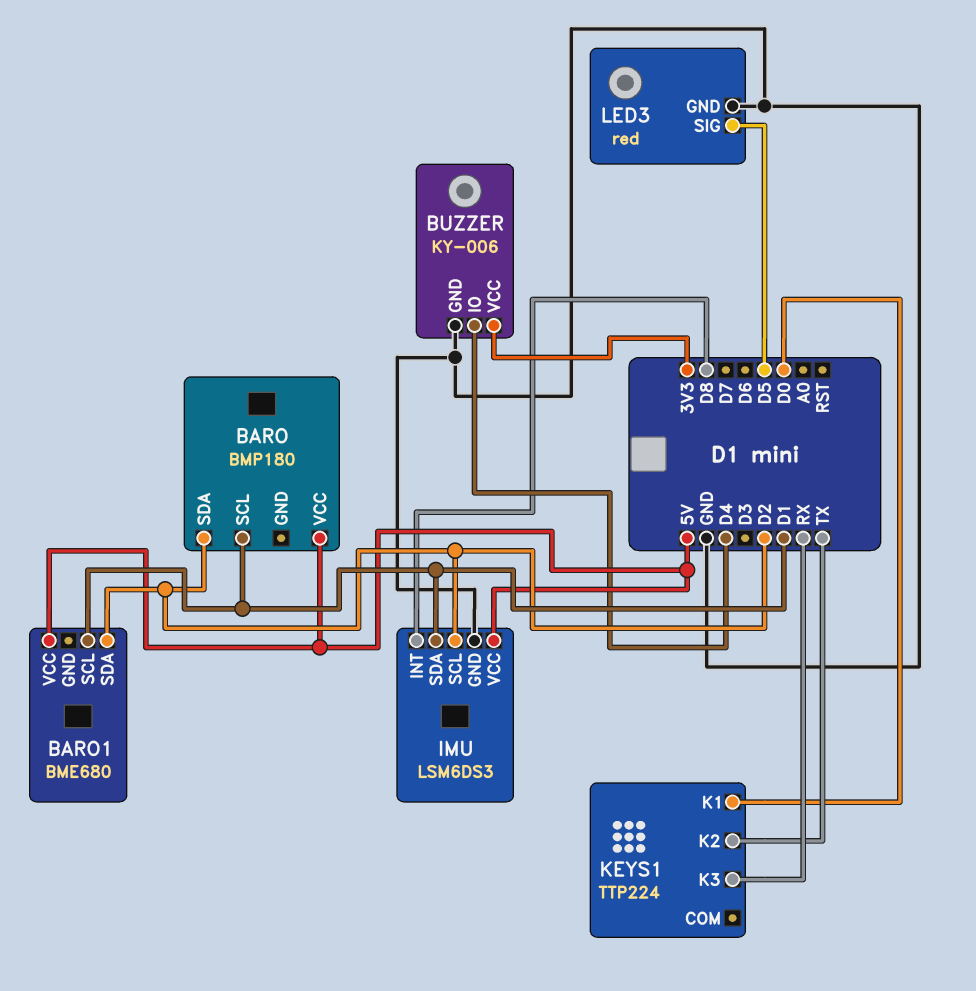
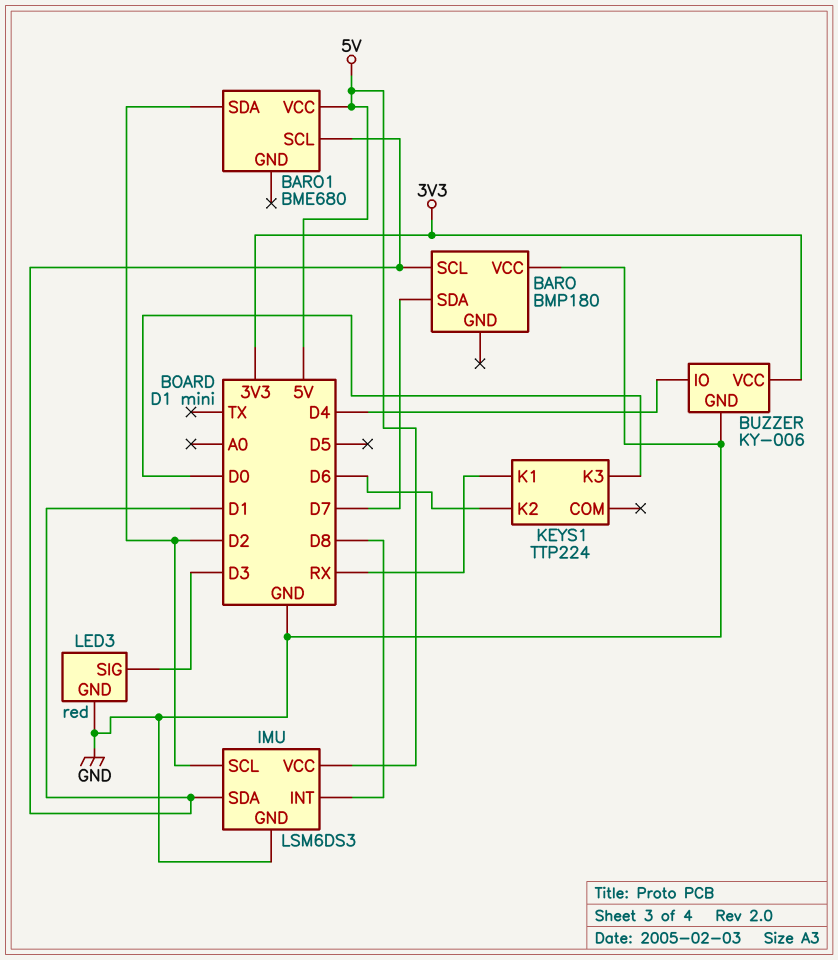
BARO pin SDA: D2 -> D7
BARO pin VCC: 5V -> GND
KEYS1 pin K1: D0 -> RX
KEYS1 pin K2: TX -> D6
KEYS1 pin K3: RX -> D0
LED3 pin SIG: D5 -> D3

